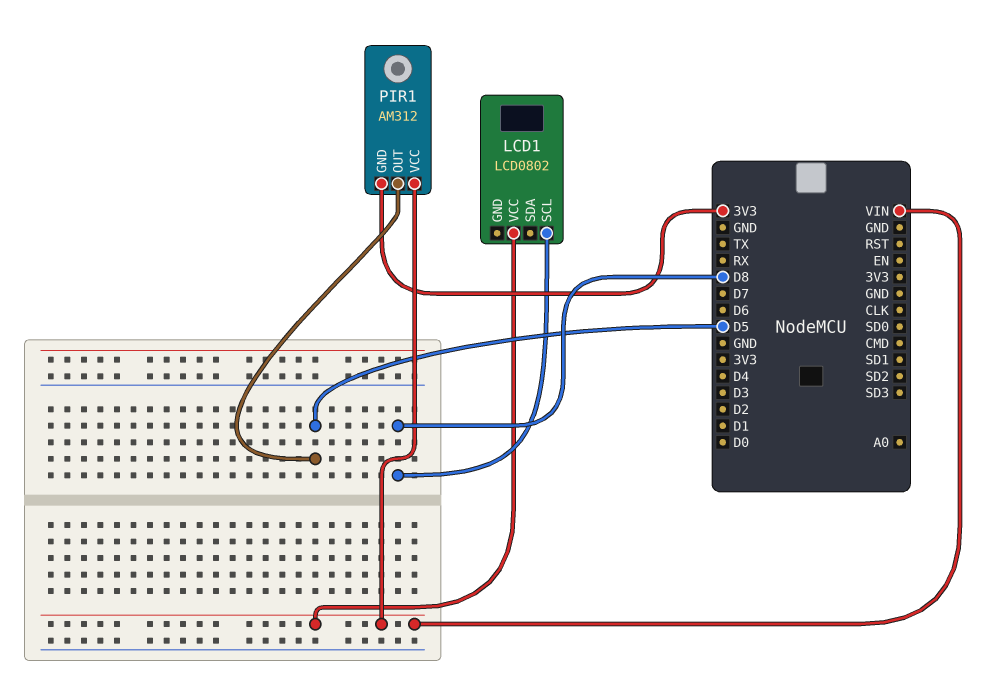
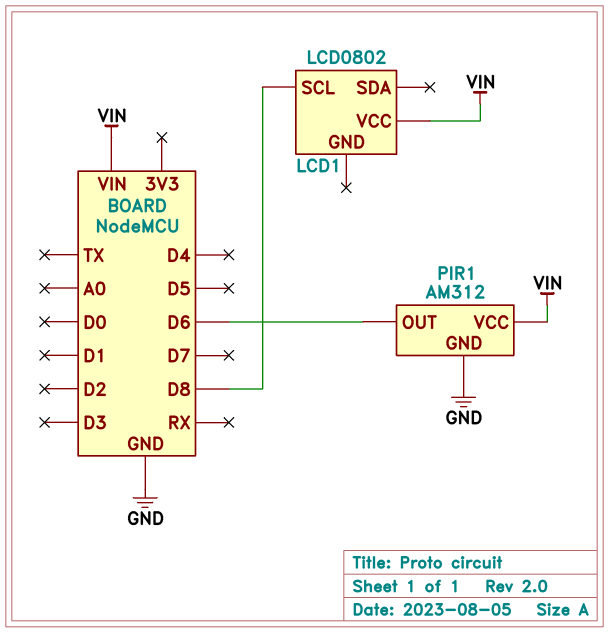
PIR1 pin GND: 3V3 -> GND
PIR1 pin OUT: D5 -> D6

